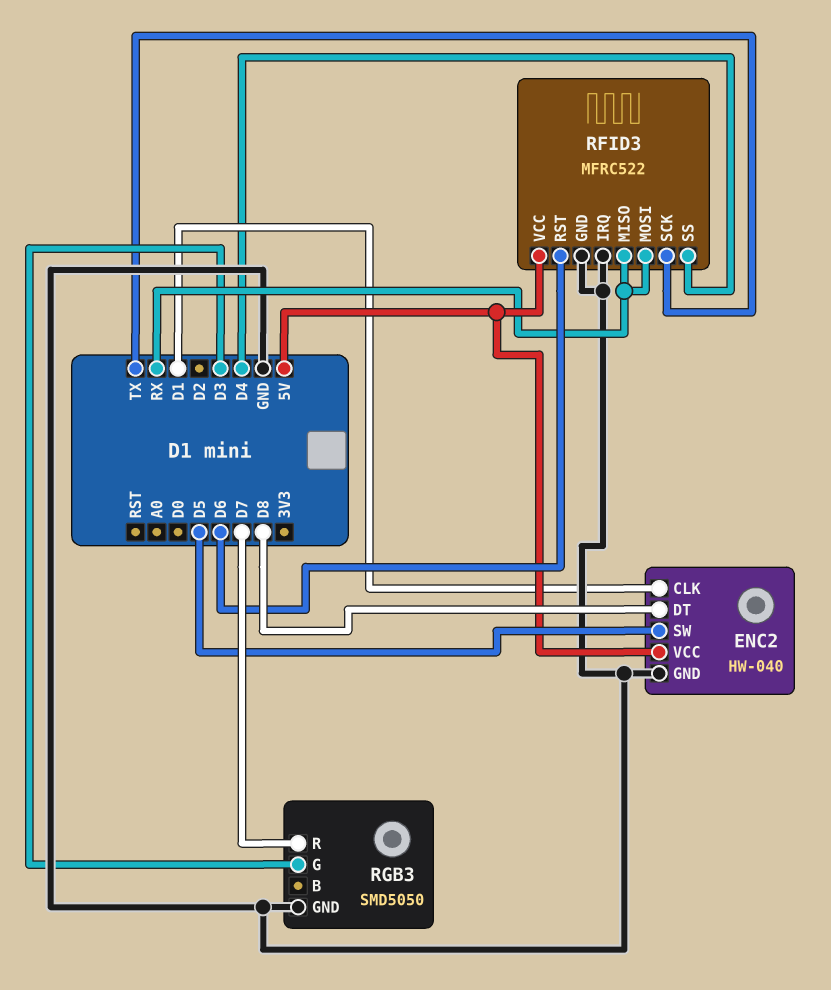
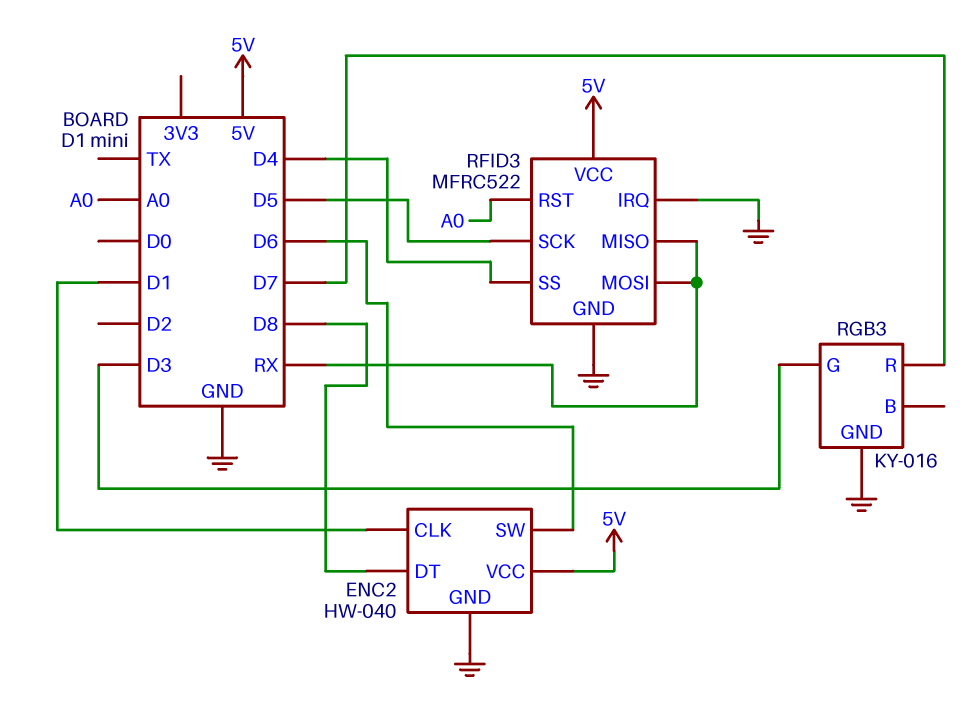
ENC2 pin SW: D5 -> D6
RFID3 pin RST: D6 -> A0
RFID3 pin SCK: TX -> D5
RGB3: SMD5050 -> KY-016

